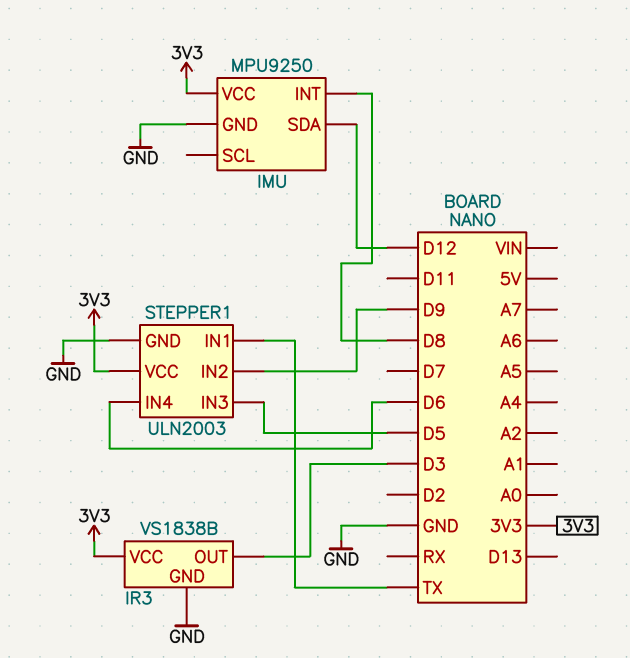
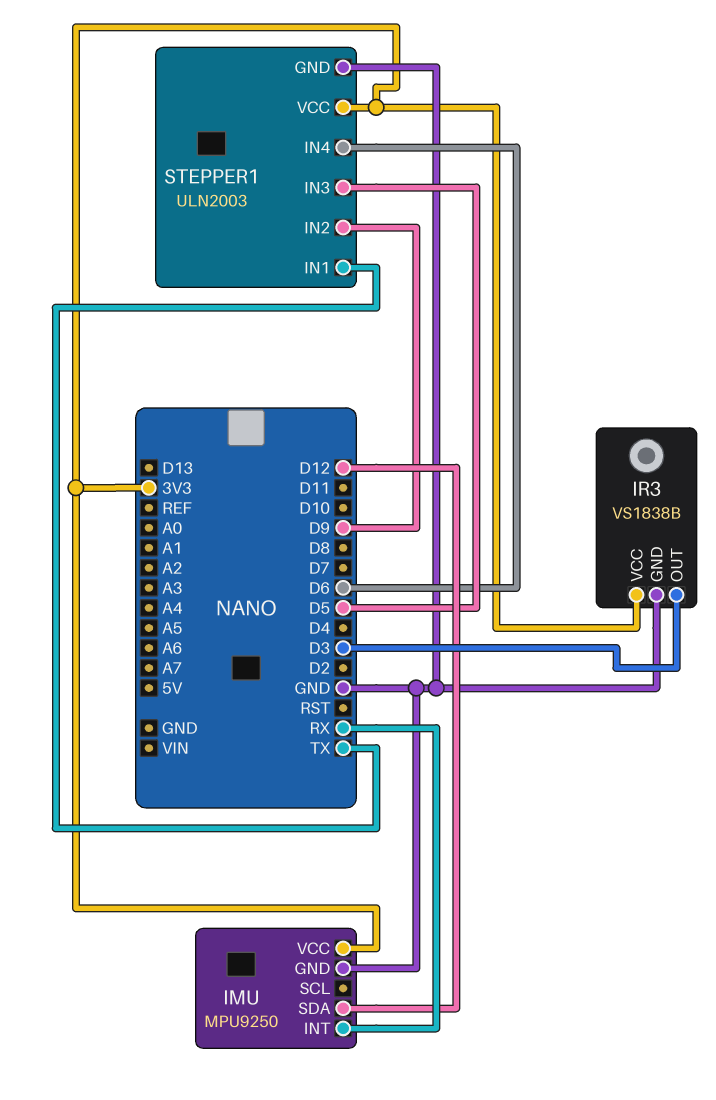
IMU pin INT: D8 -> RX

